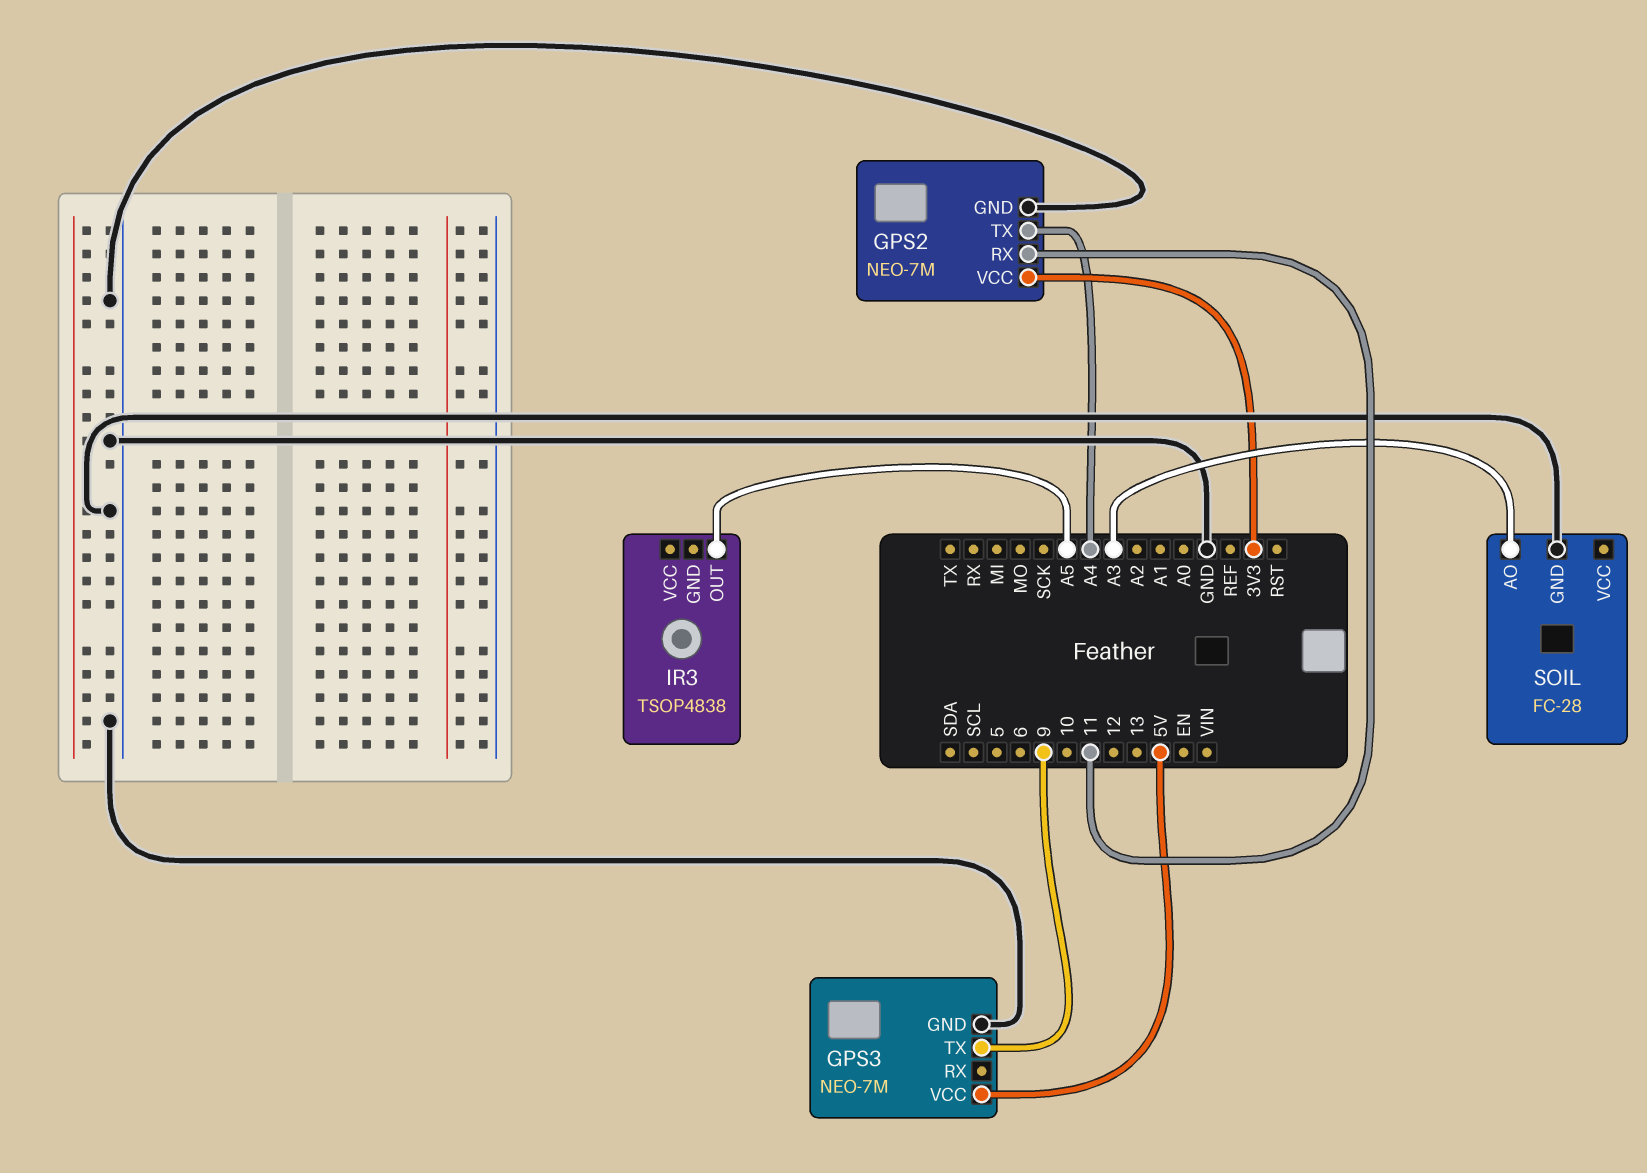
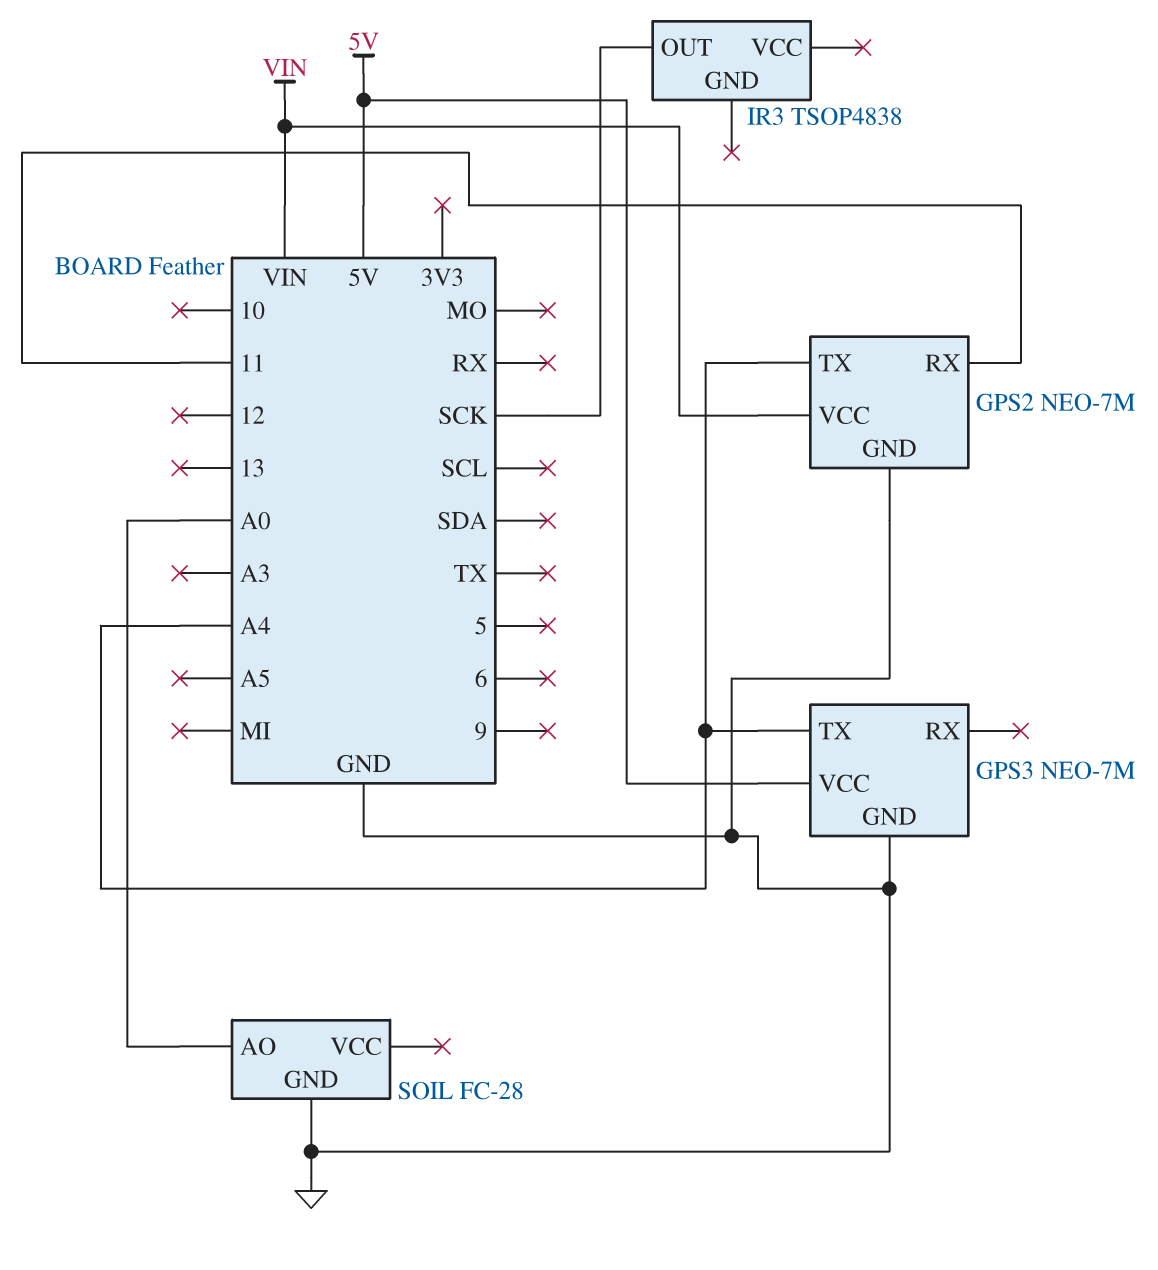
GPS2 pin VCC: 3V3 -> VIN
GPS3 pin TX: 9 -> A4
IR3 pin OUT: A5 -> SCK
SOIL pin AO: A3 -> A0

